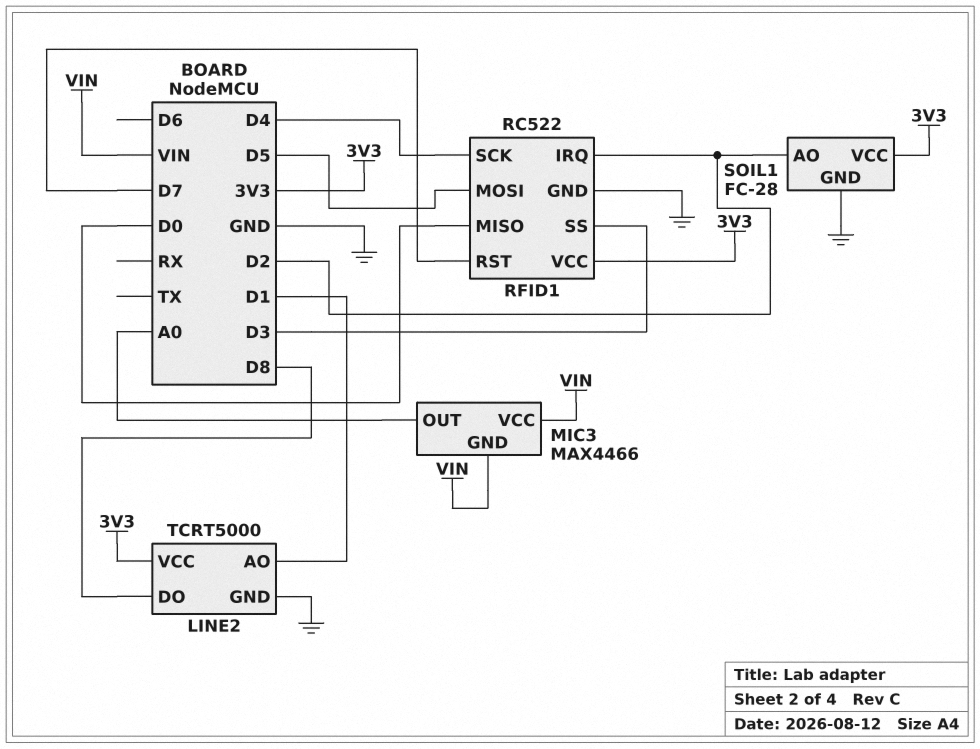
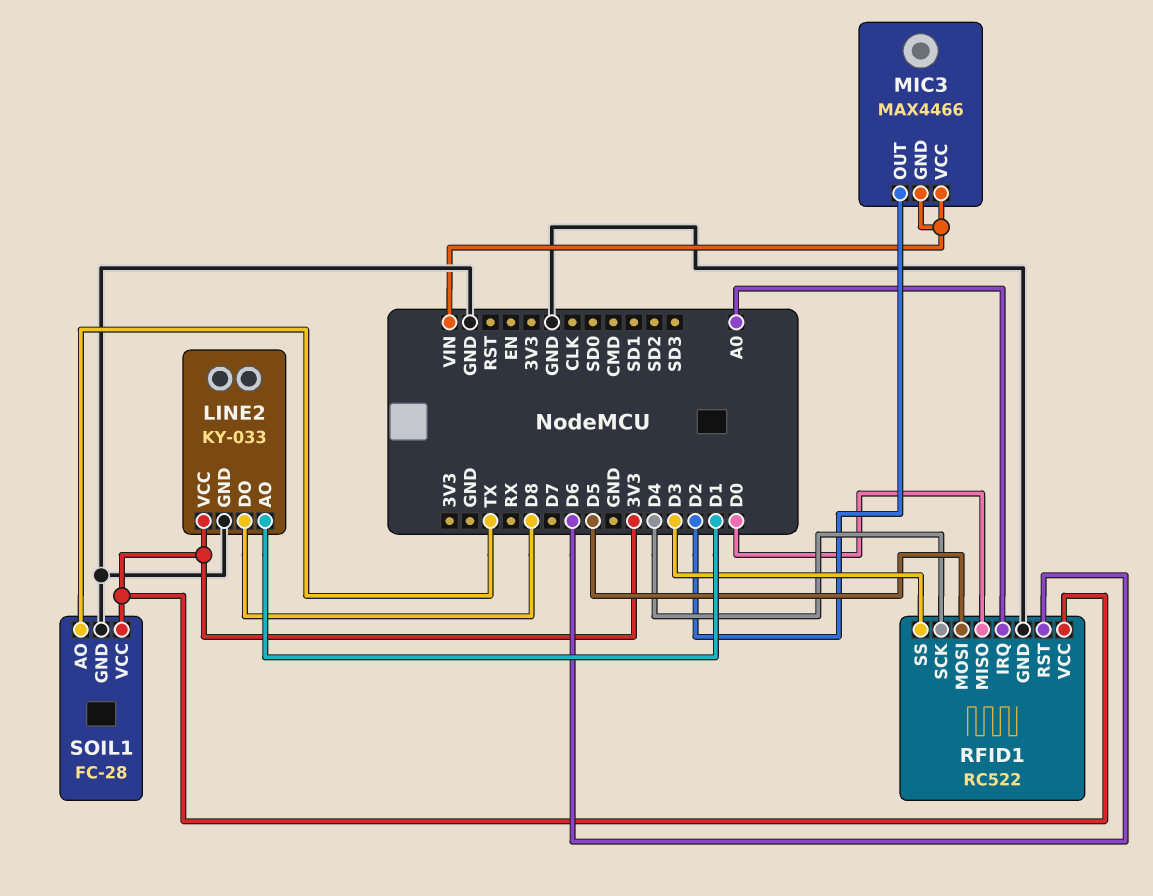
LINE2: TCRT5000 -> KY-033
MIC3 pin OUT: A0 -> D2
RFID1 pin IRQ: D2 -> A0
RFID1 pin RST: D7 -> D6
SOIL1 pin AO: D2 -> TX

